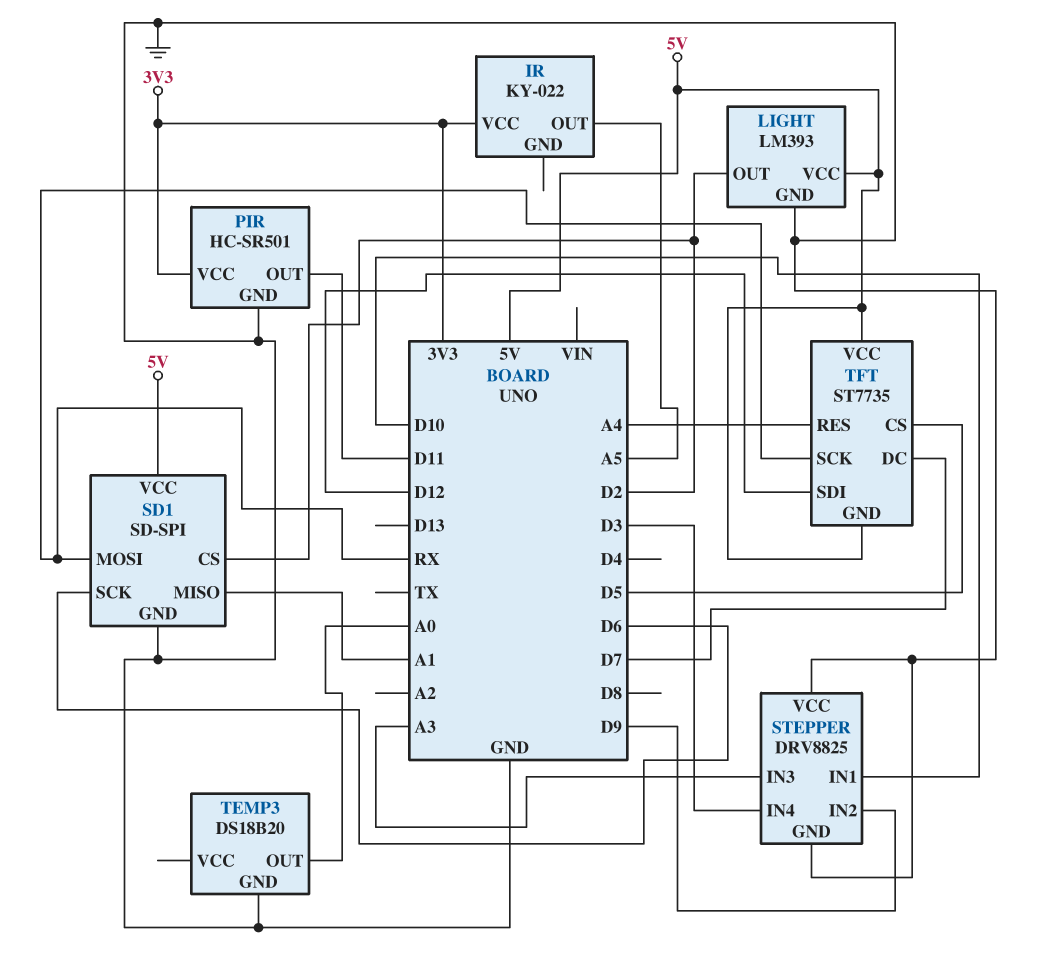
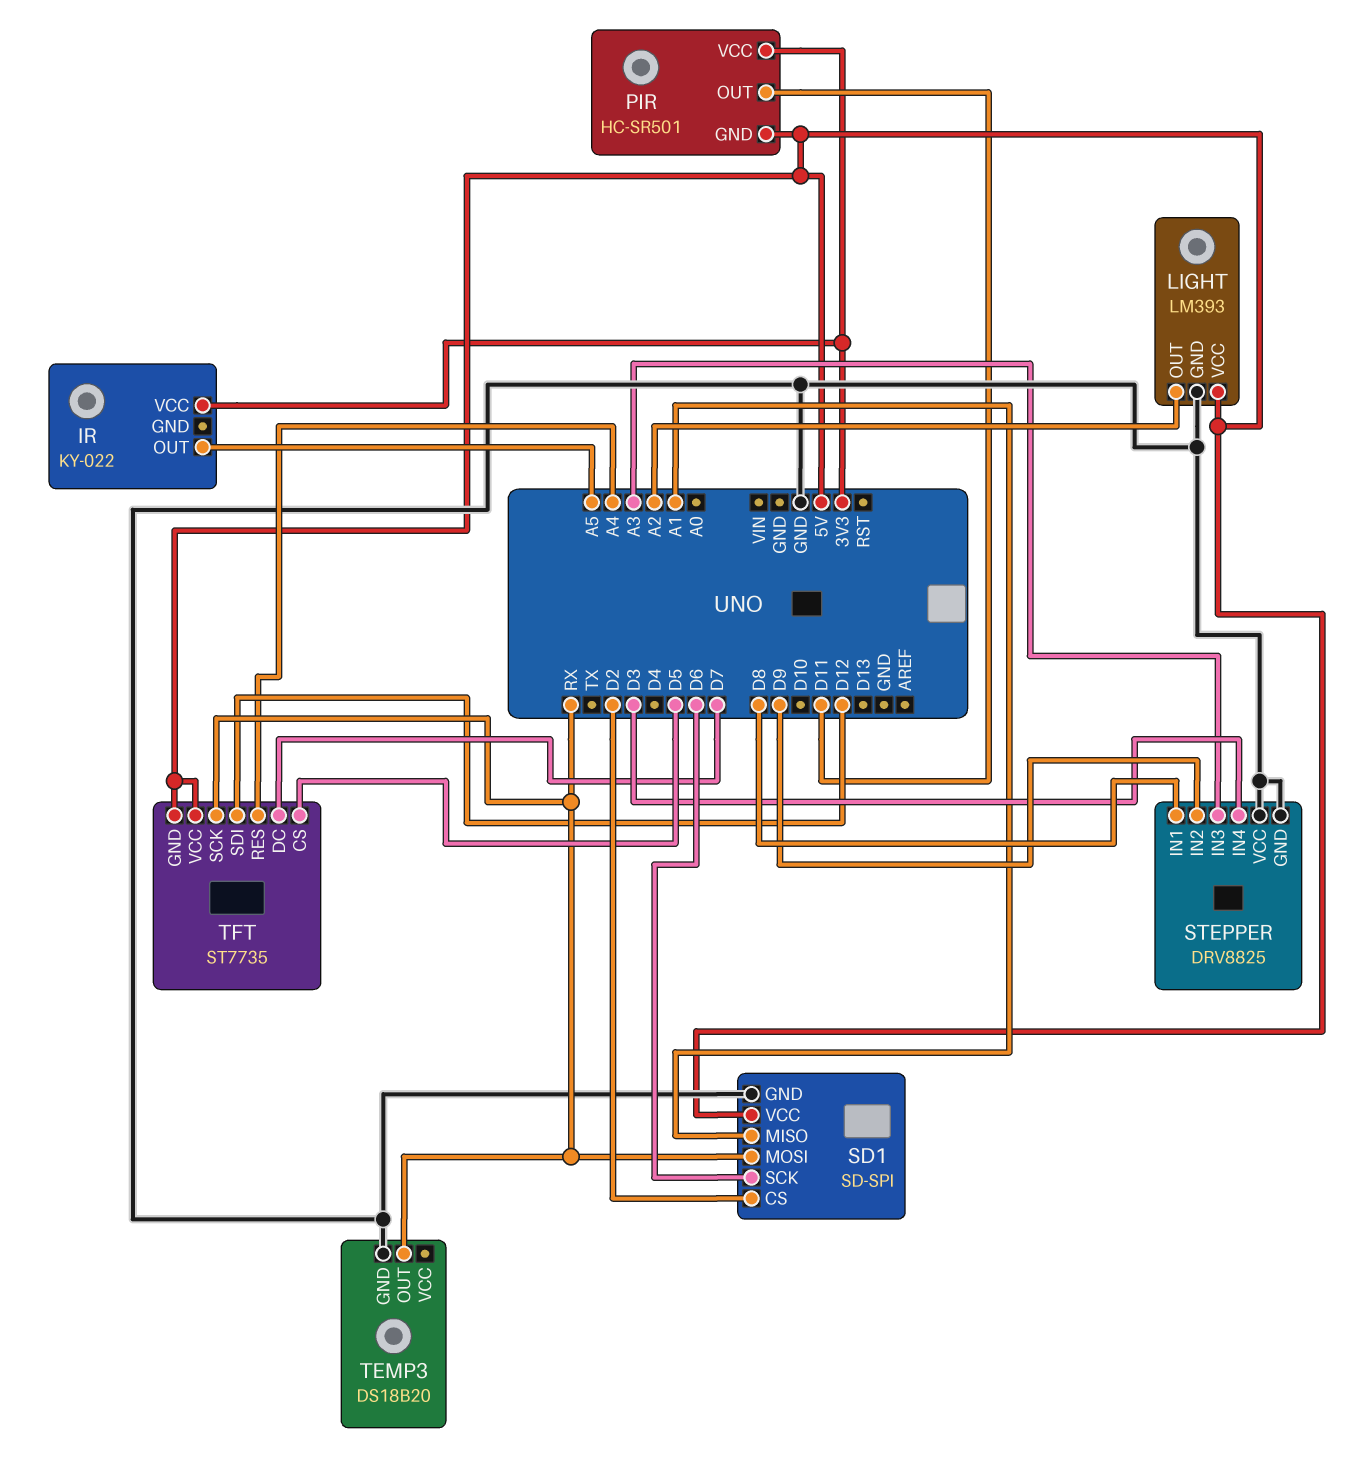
LIGHT pin OUT: D2 -> A2
PIR pin GND: GND -> 5V
STEPPER pin IN1: D10 -> D8
TEMP3 pin OUT: A0 -> RX

